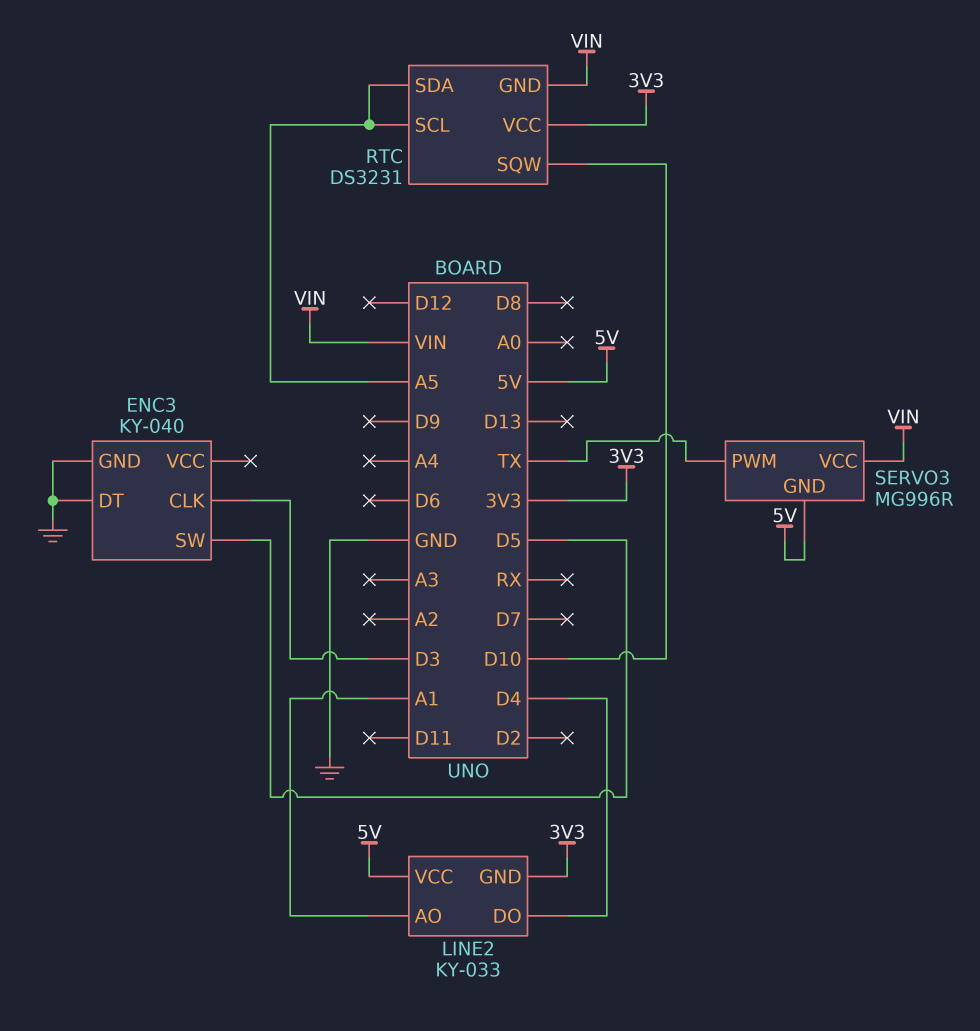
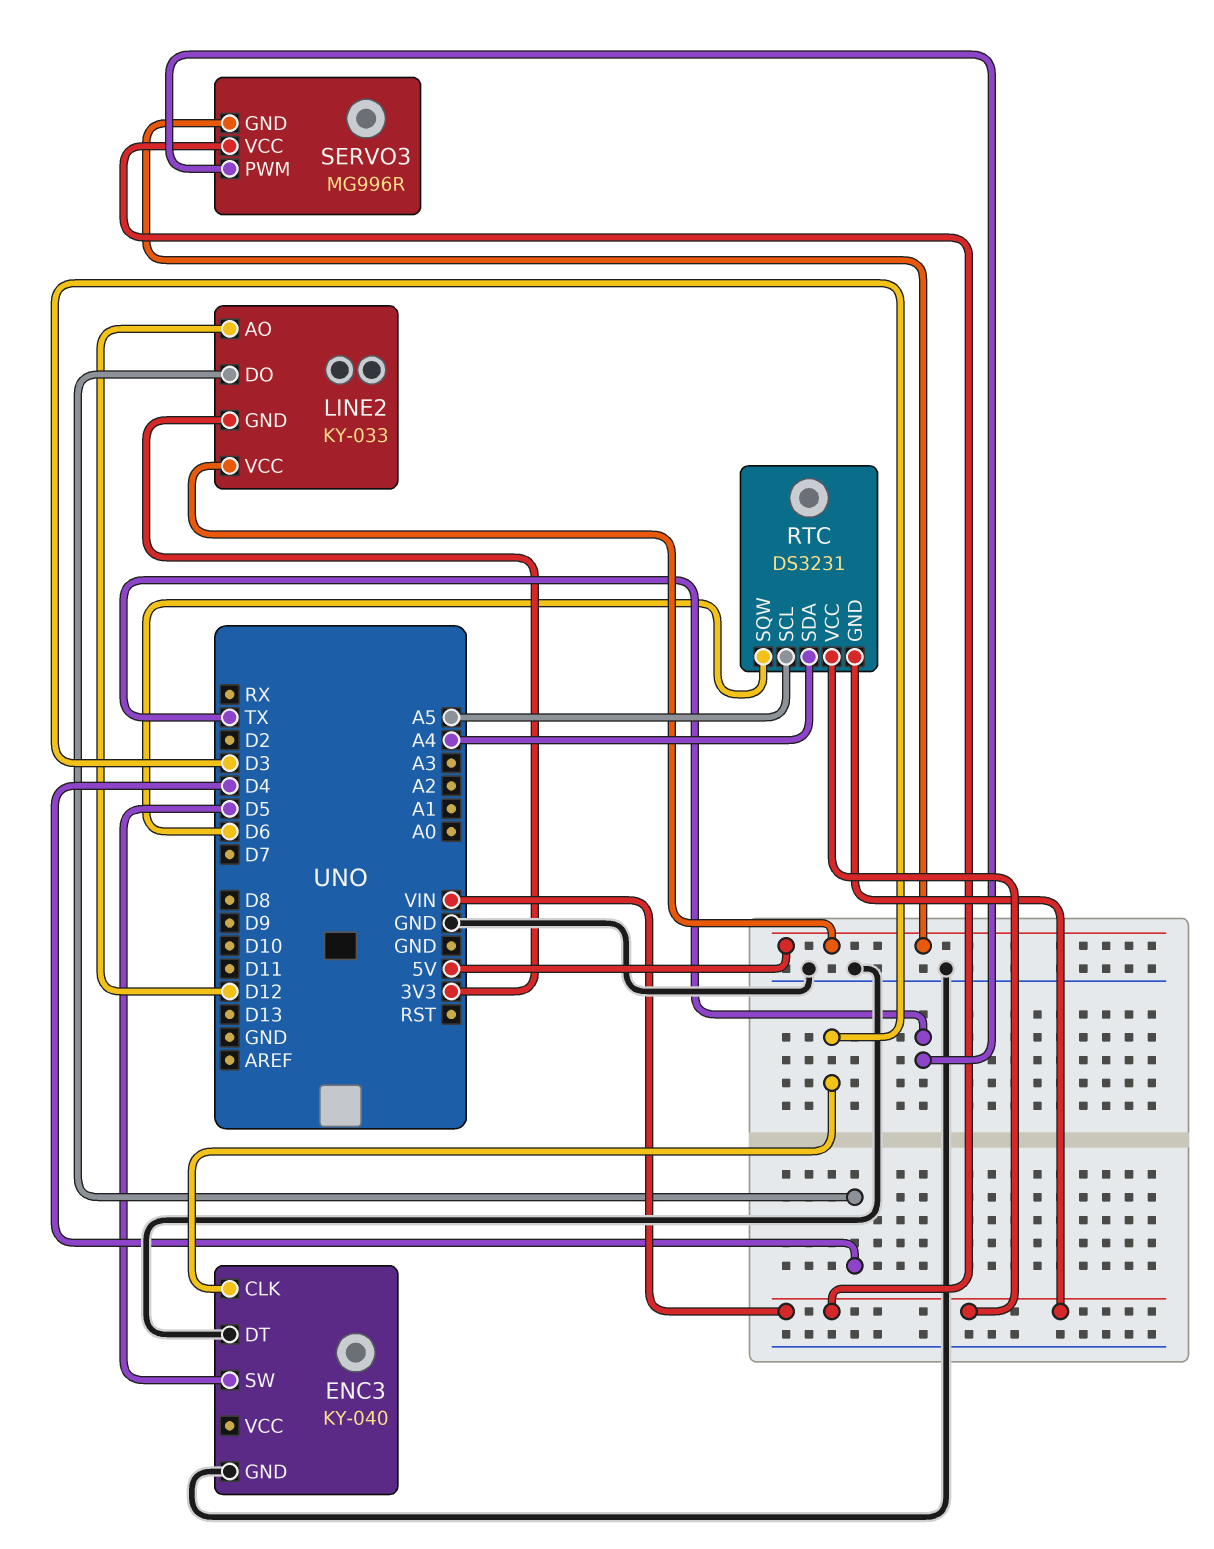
LINE2 pin AO: A1 -> D12
RTC pin SDA: A5 -> A4
RTC pin SQW: D10 -> D6
RTC pin VCC: 3V3 -> VIN

